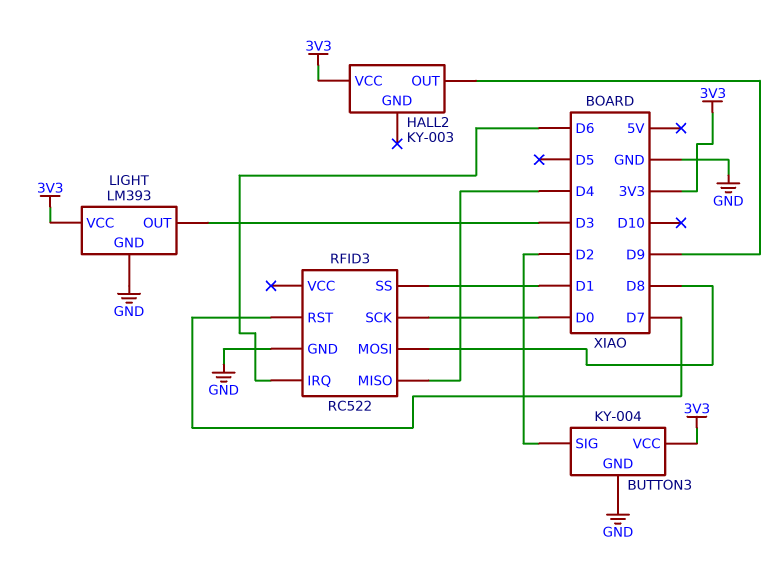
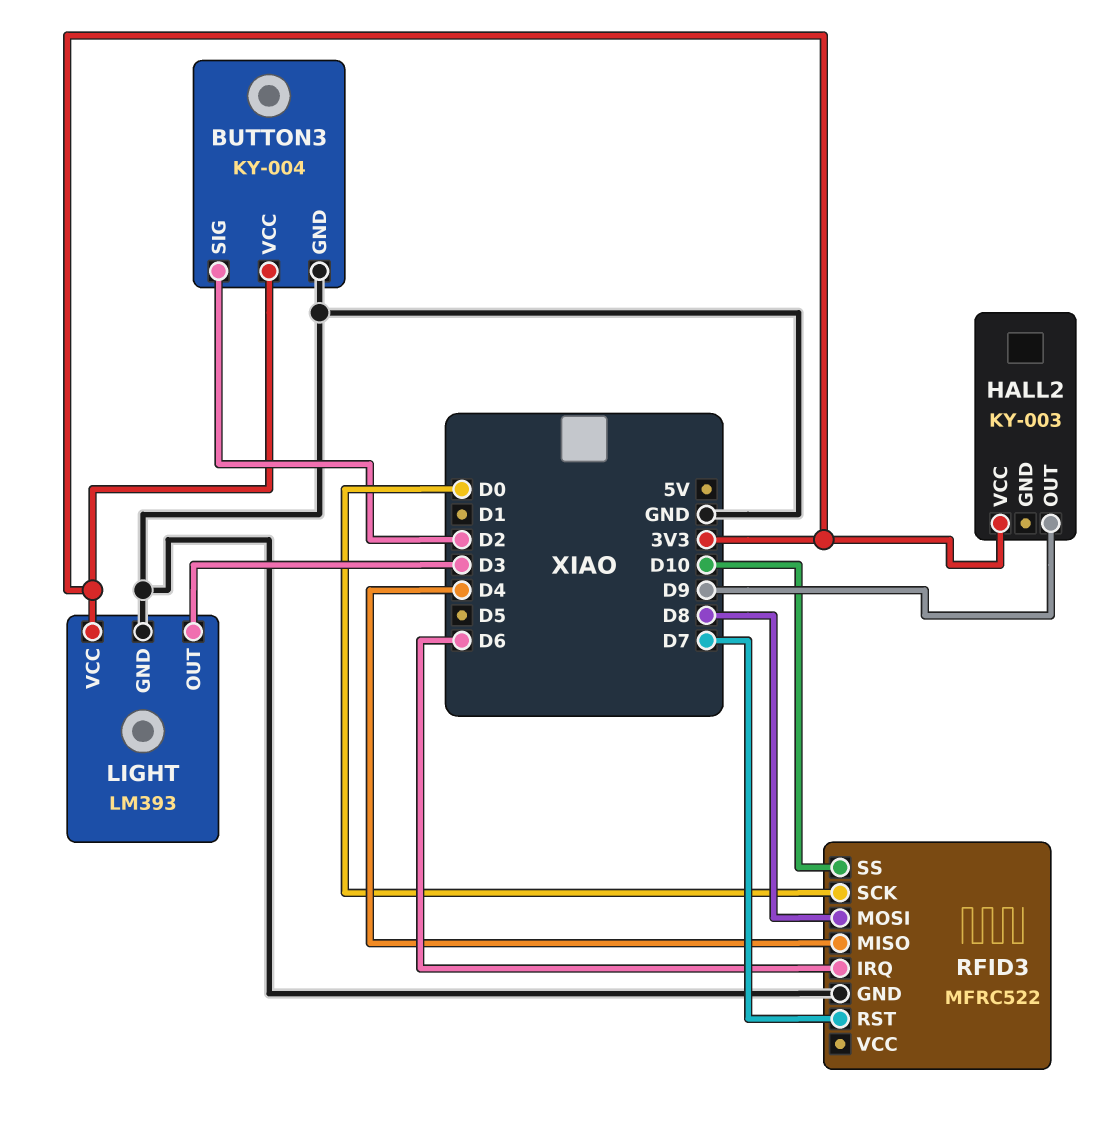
RFID3: RC522 -> MFRC522
RFID3 pin SS: D1 -> D10

